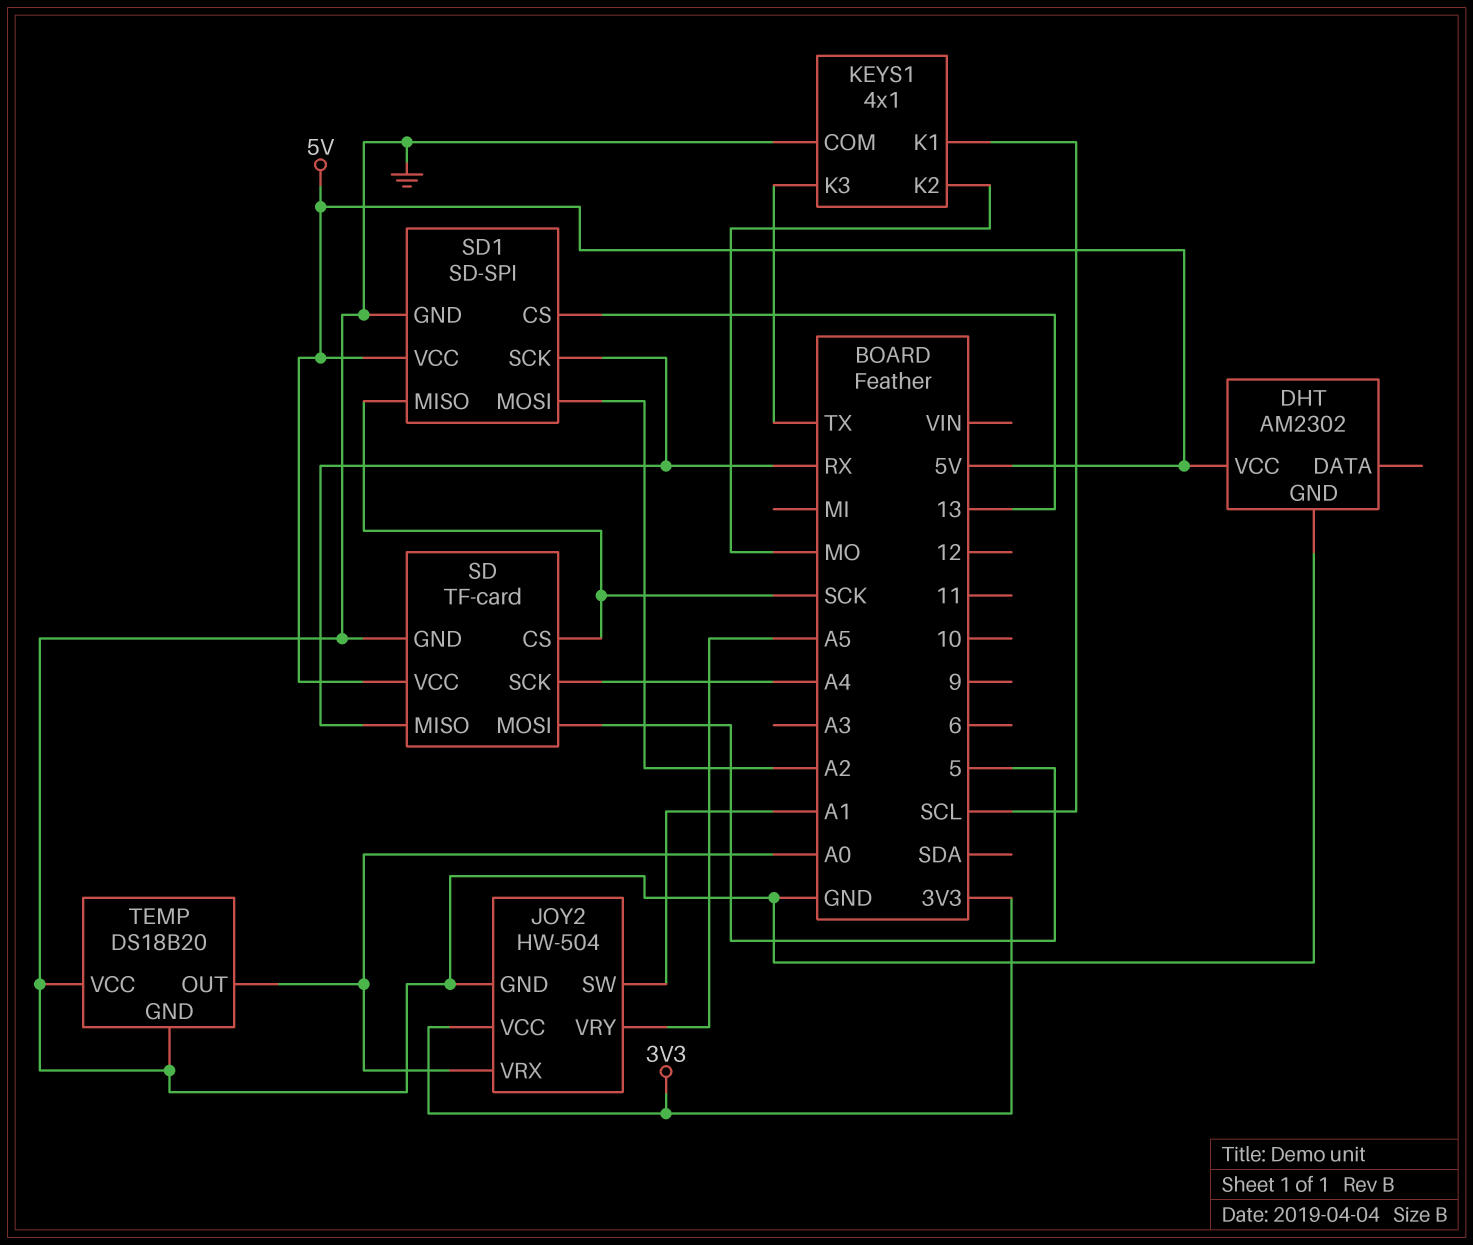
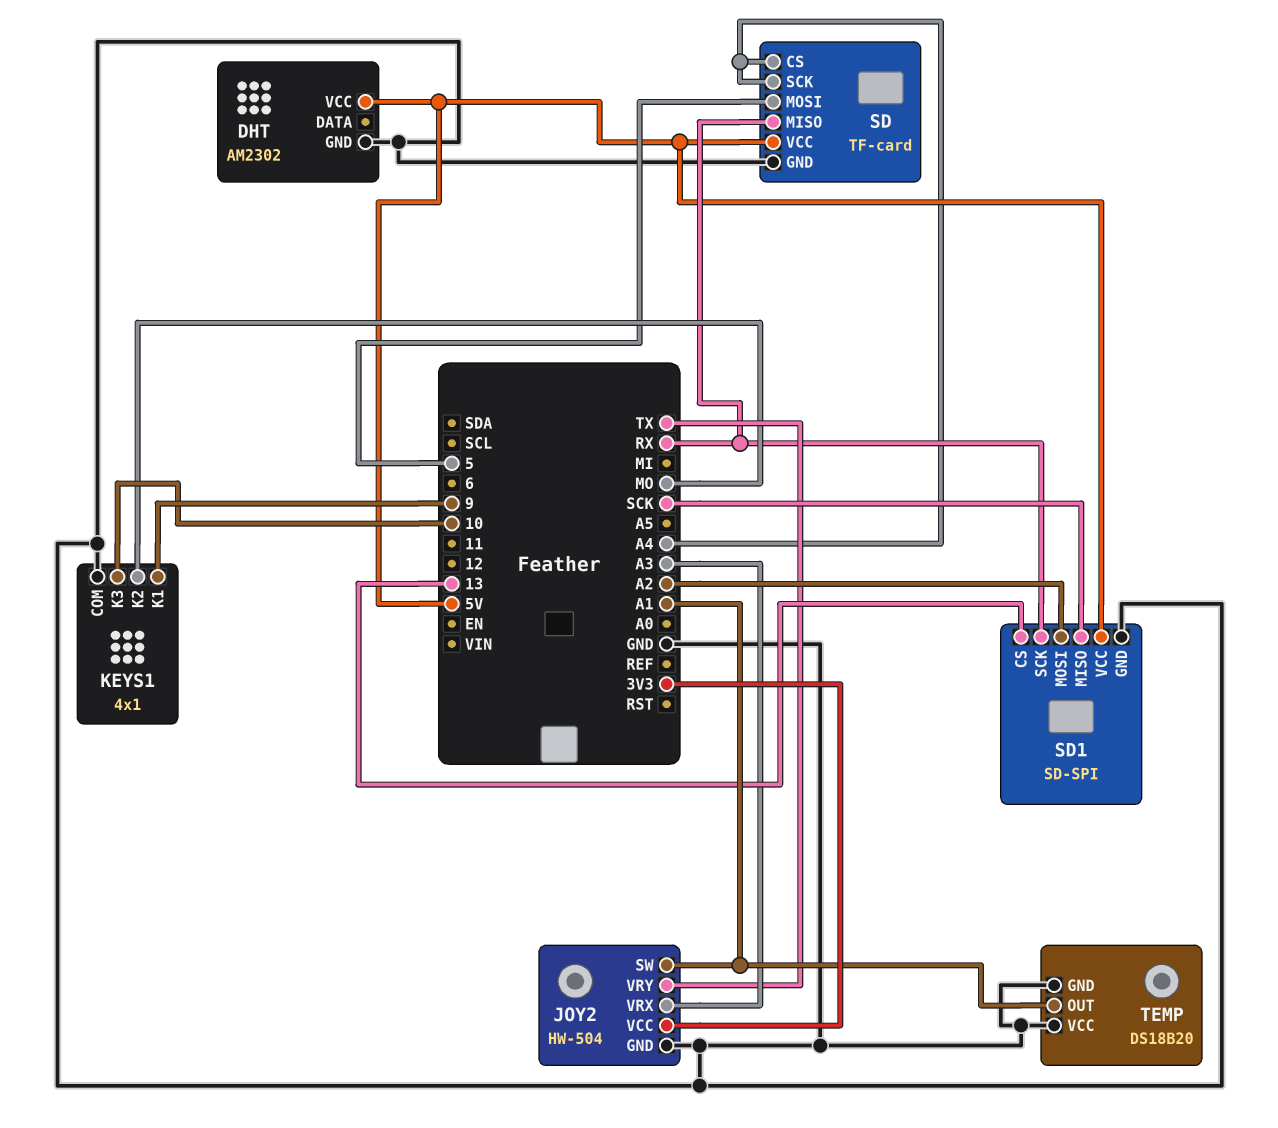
JOY2 pin VRX: A0 -> A3
JOY2 pin VRY: A5 -> TX
KEYS1 pin K1: SCL -> 9
KEYS1 pin K3: TX -> 10
SD pin CS: SCK -> A4
TEMP pin OUT: A0 -> A1

